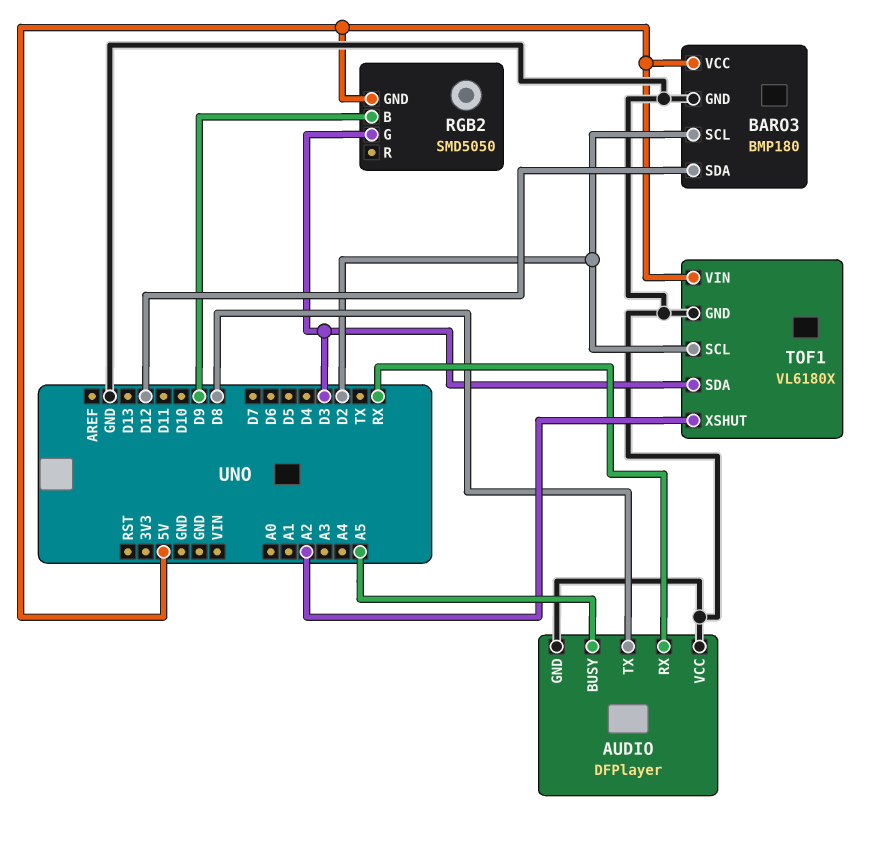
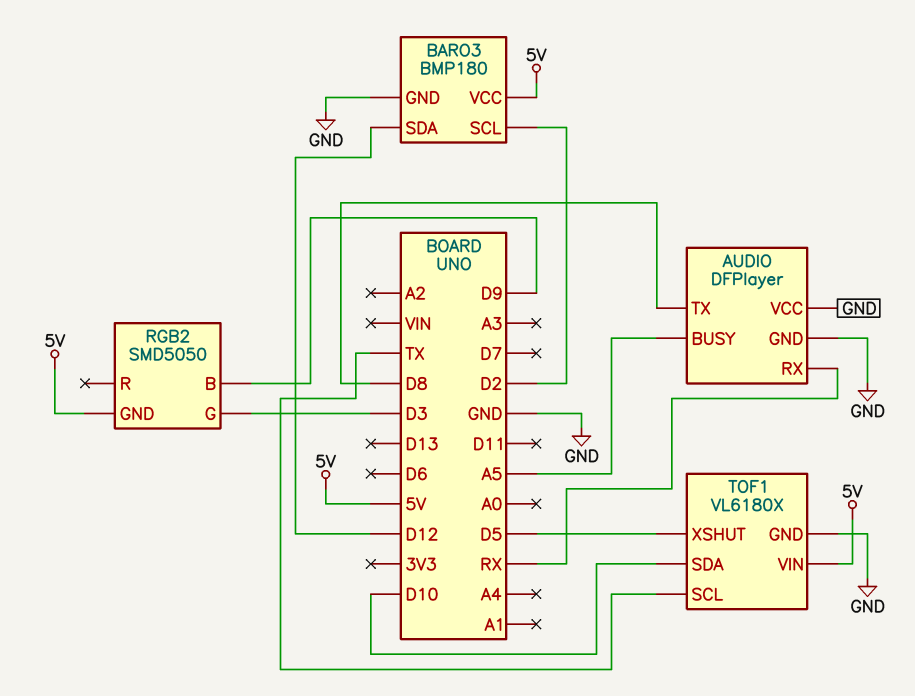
TOF1 pin SCL: D2 -> TX
TOF1 pin SDA: D3 -> D10
TOF1 pin XSHUT: A2 -> D5

